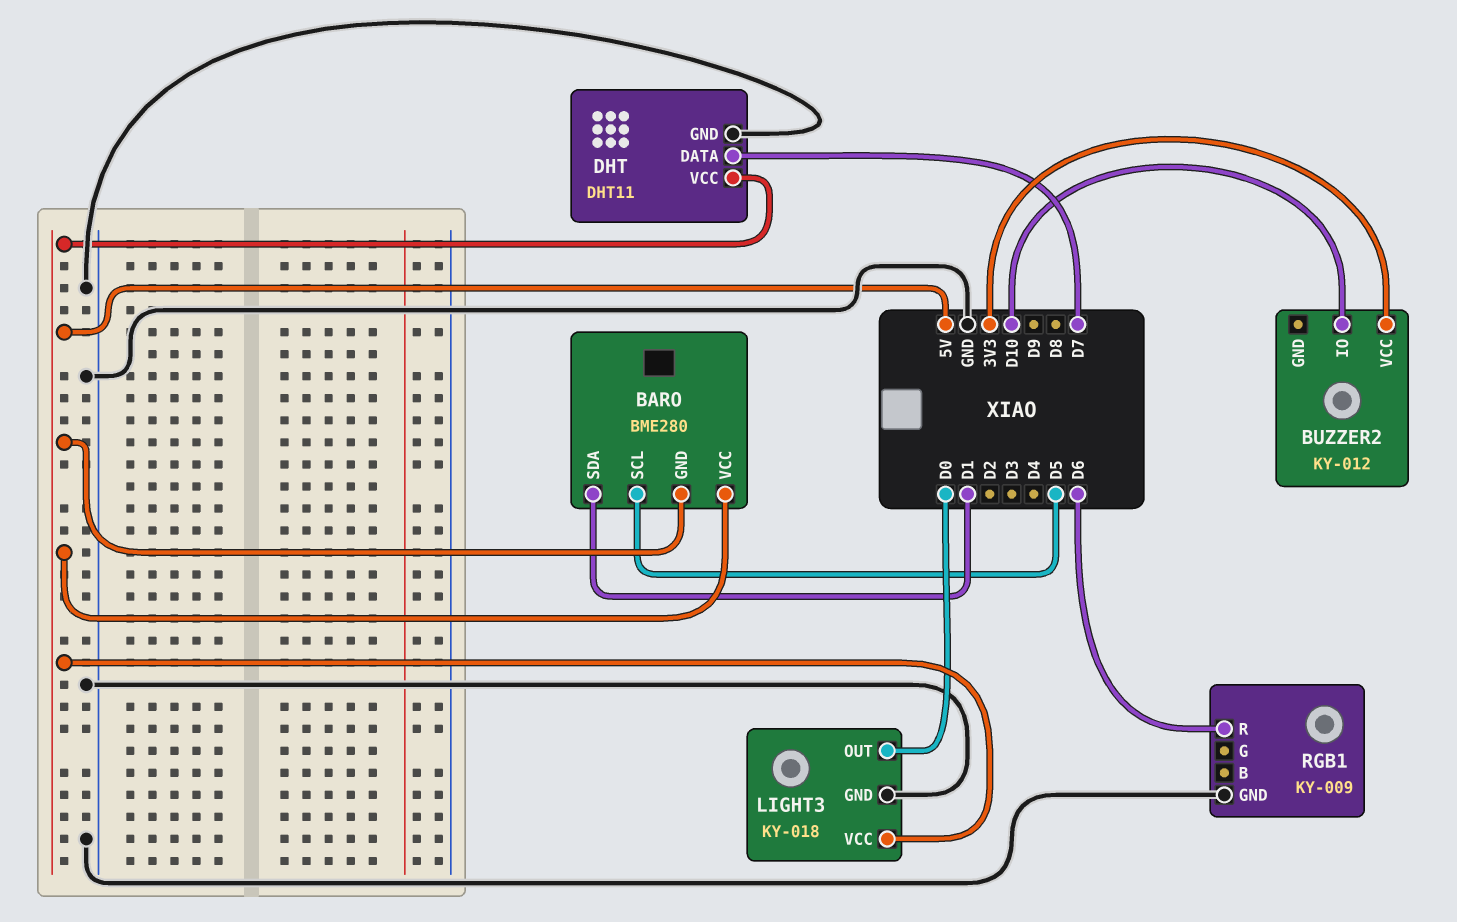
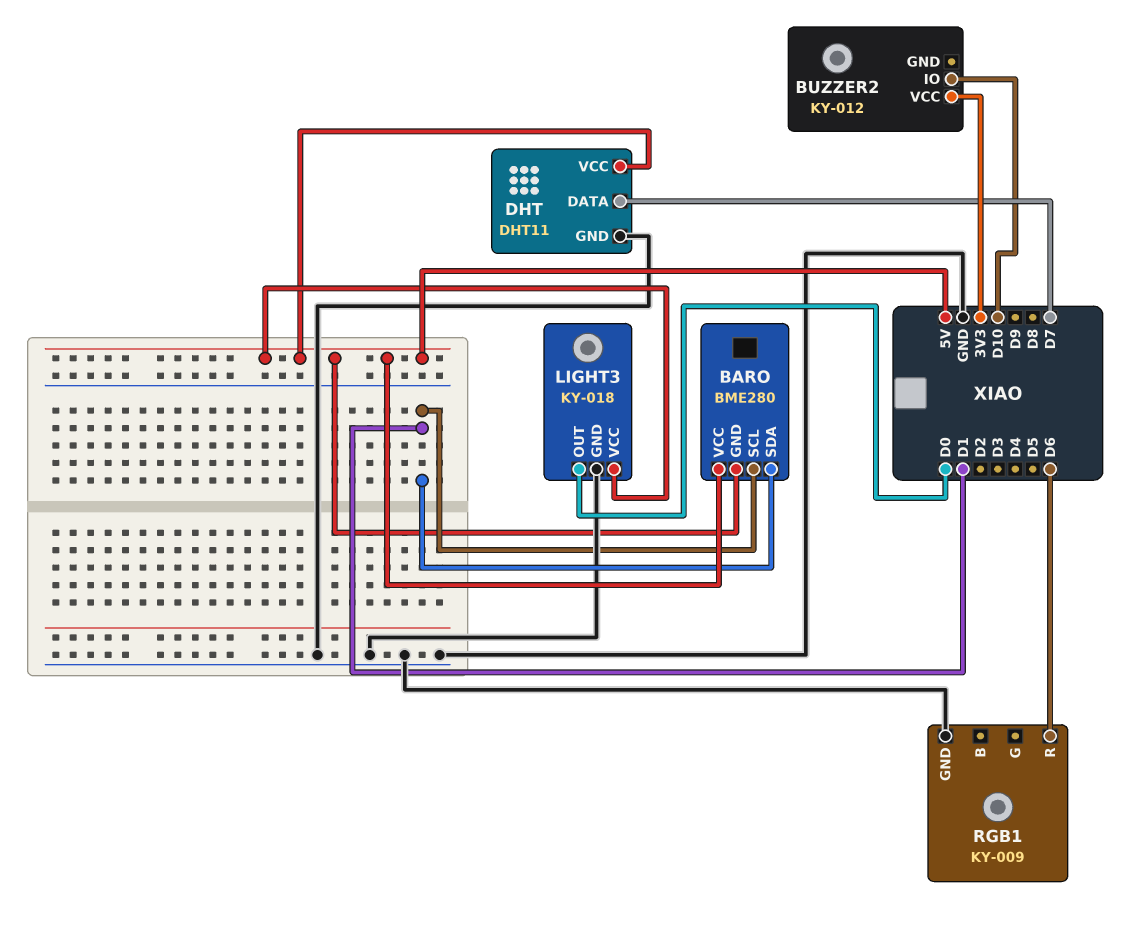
BARO pin SCL: D5 -> D1

